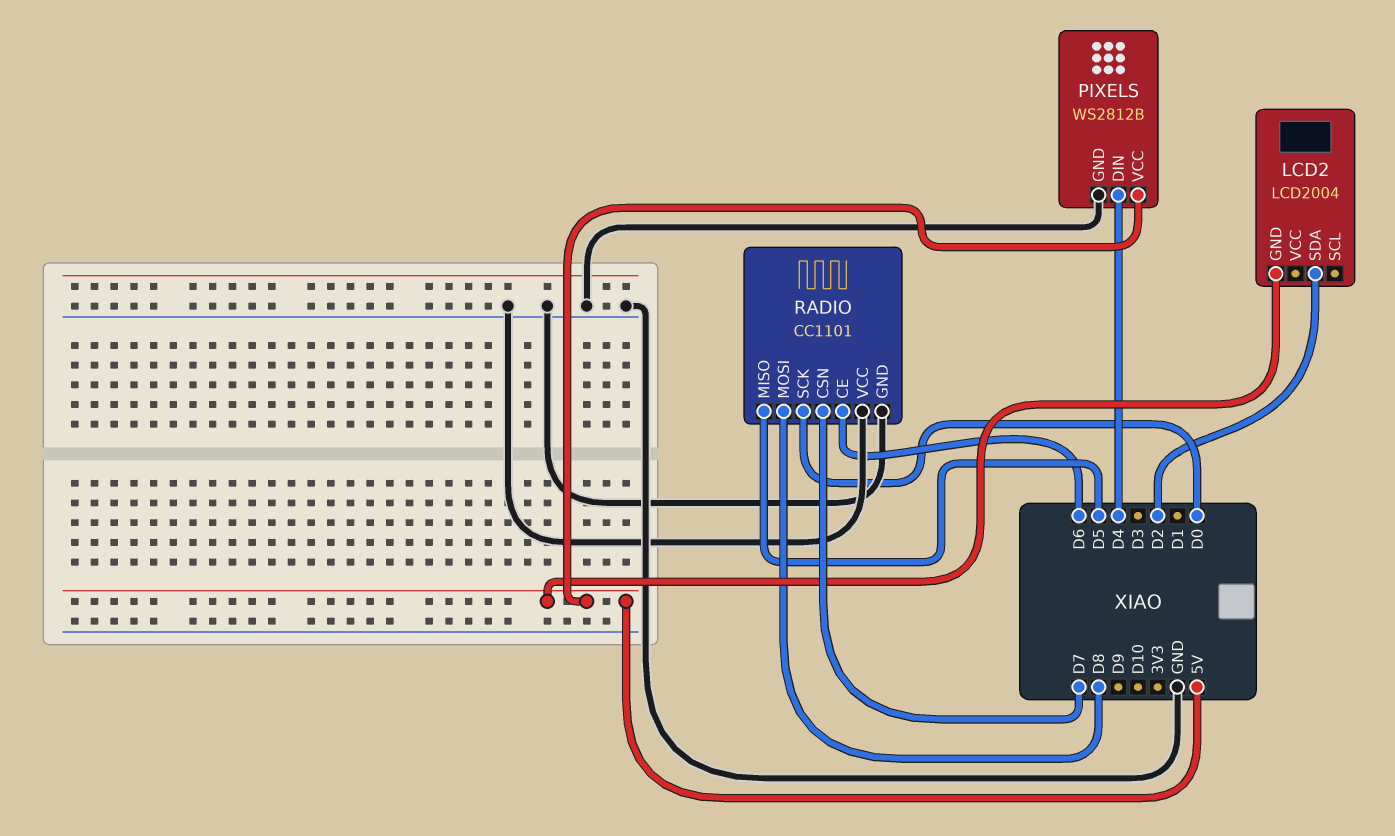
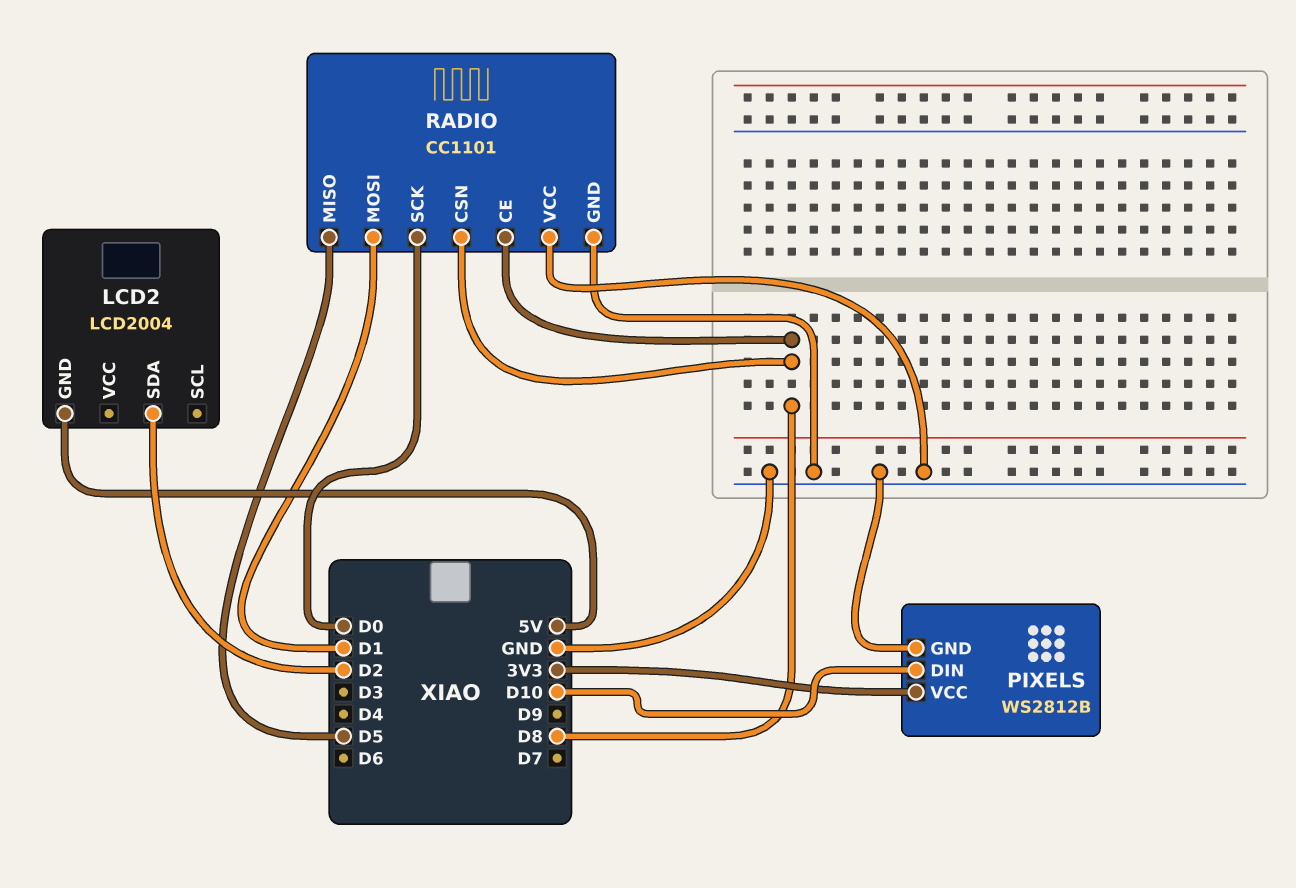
PIXELS pin DIN: D4 -> D10
PIXELS pin VCC: 5V -> 3V3
RADIO pin CE: D6 -> D8
RADIO pin CSN: D7 -> D8
RADIO pin MOSI: D8 -> D1

